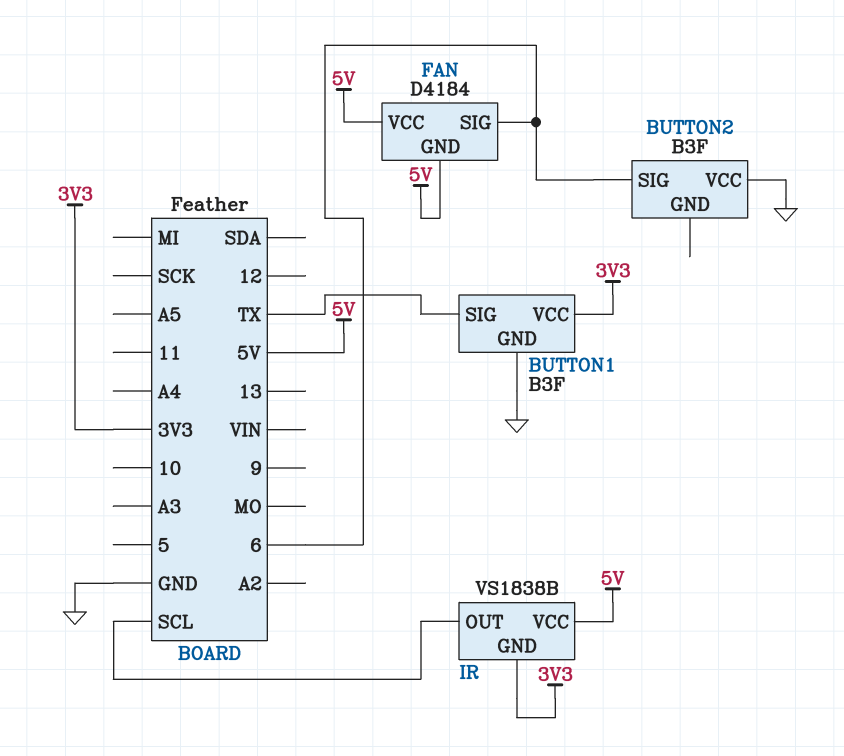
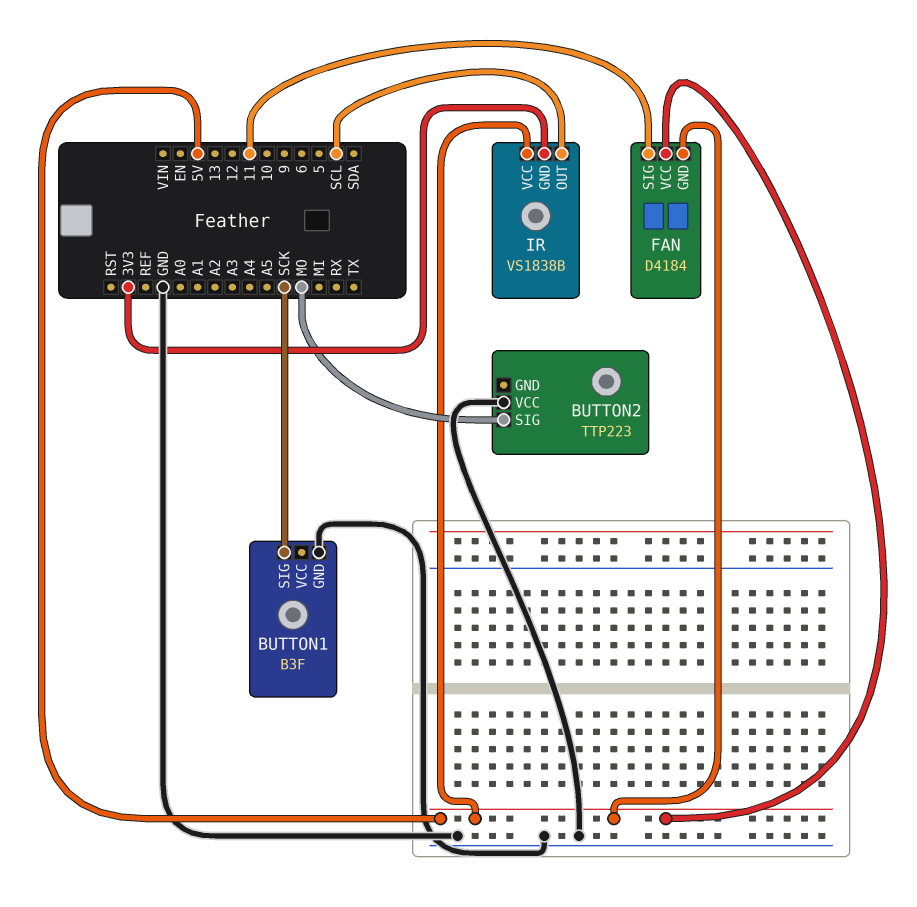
BUTTON1 pin SIG: TX -> SCK
BUTTON1 pin VCC: 3V3 -> none
BUTTON2: B3F -> TTP223
BUTTON2 pin SIG: 6 -> MO
FAN pin SIG: 6 -> 11

